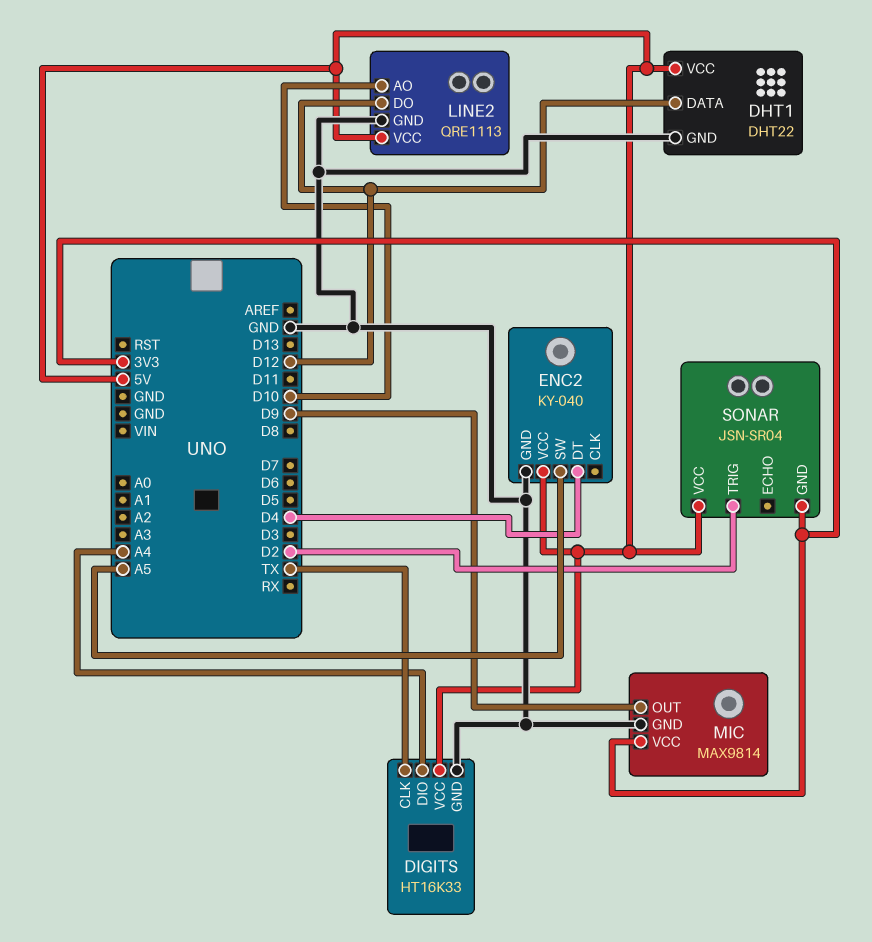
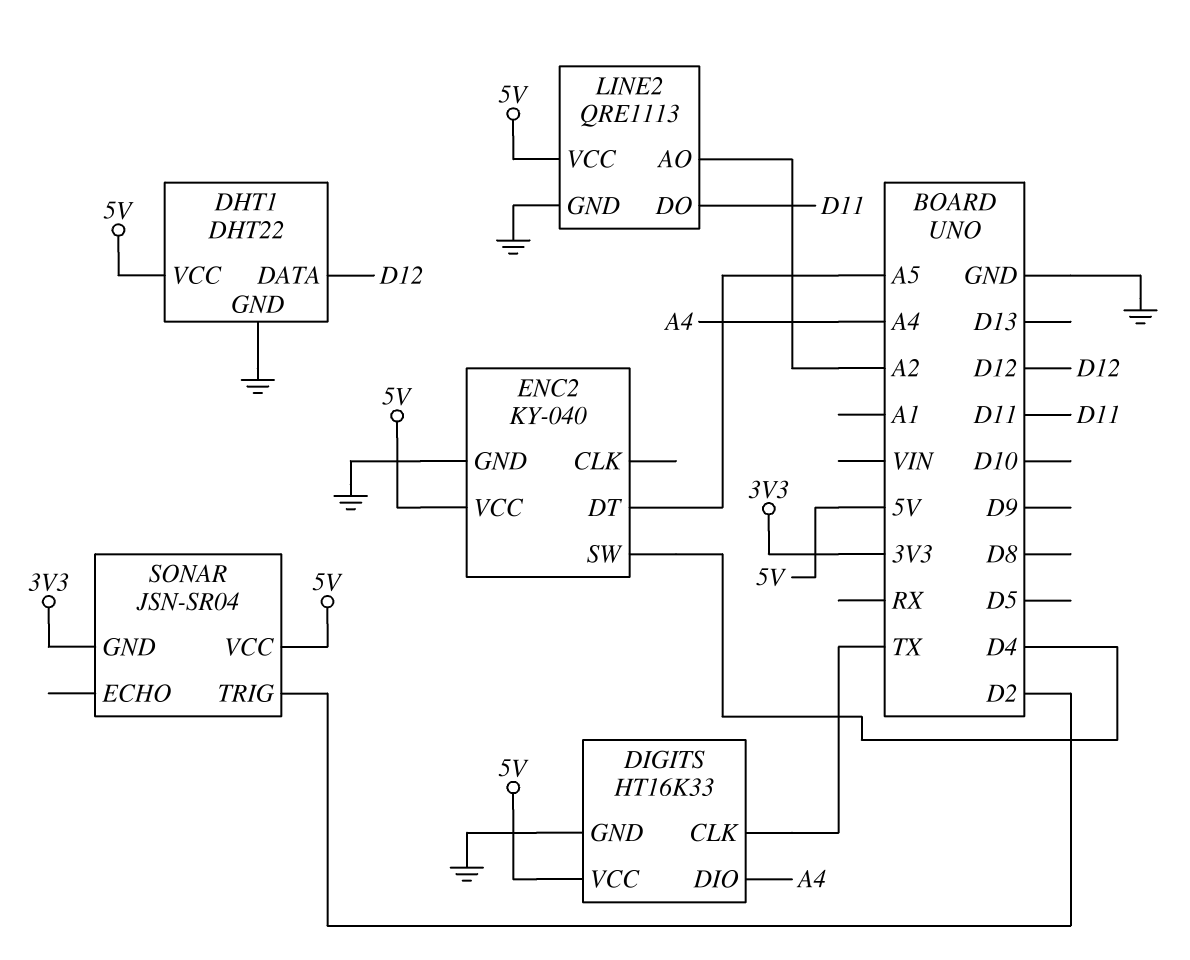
ENC2 pin DT: D4 -> A5
ENC2 pin SW: A5 -> D4
LINE2 pin AO: D10 -> A2
LINE2 pin DO: D12 -> D11
MIC: MAX9814 -> none
MIC pin GND: GND -> none
MIC pin OUT: D9 -> none
MIC pin VCC: 3V3 -> none

